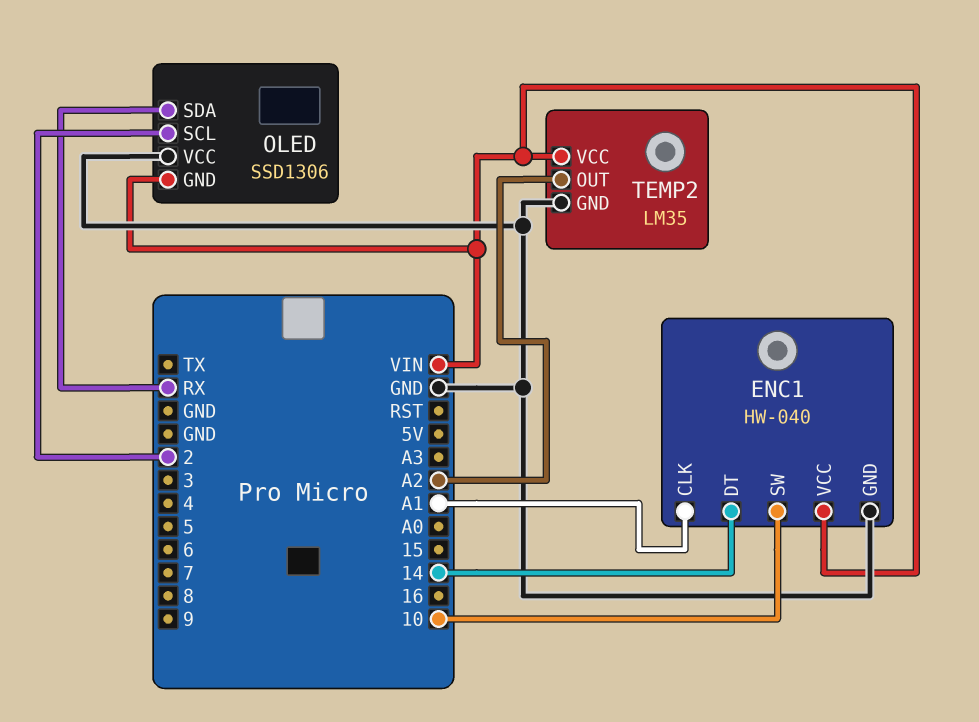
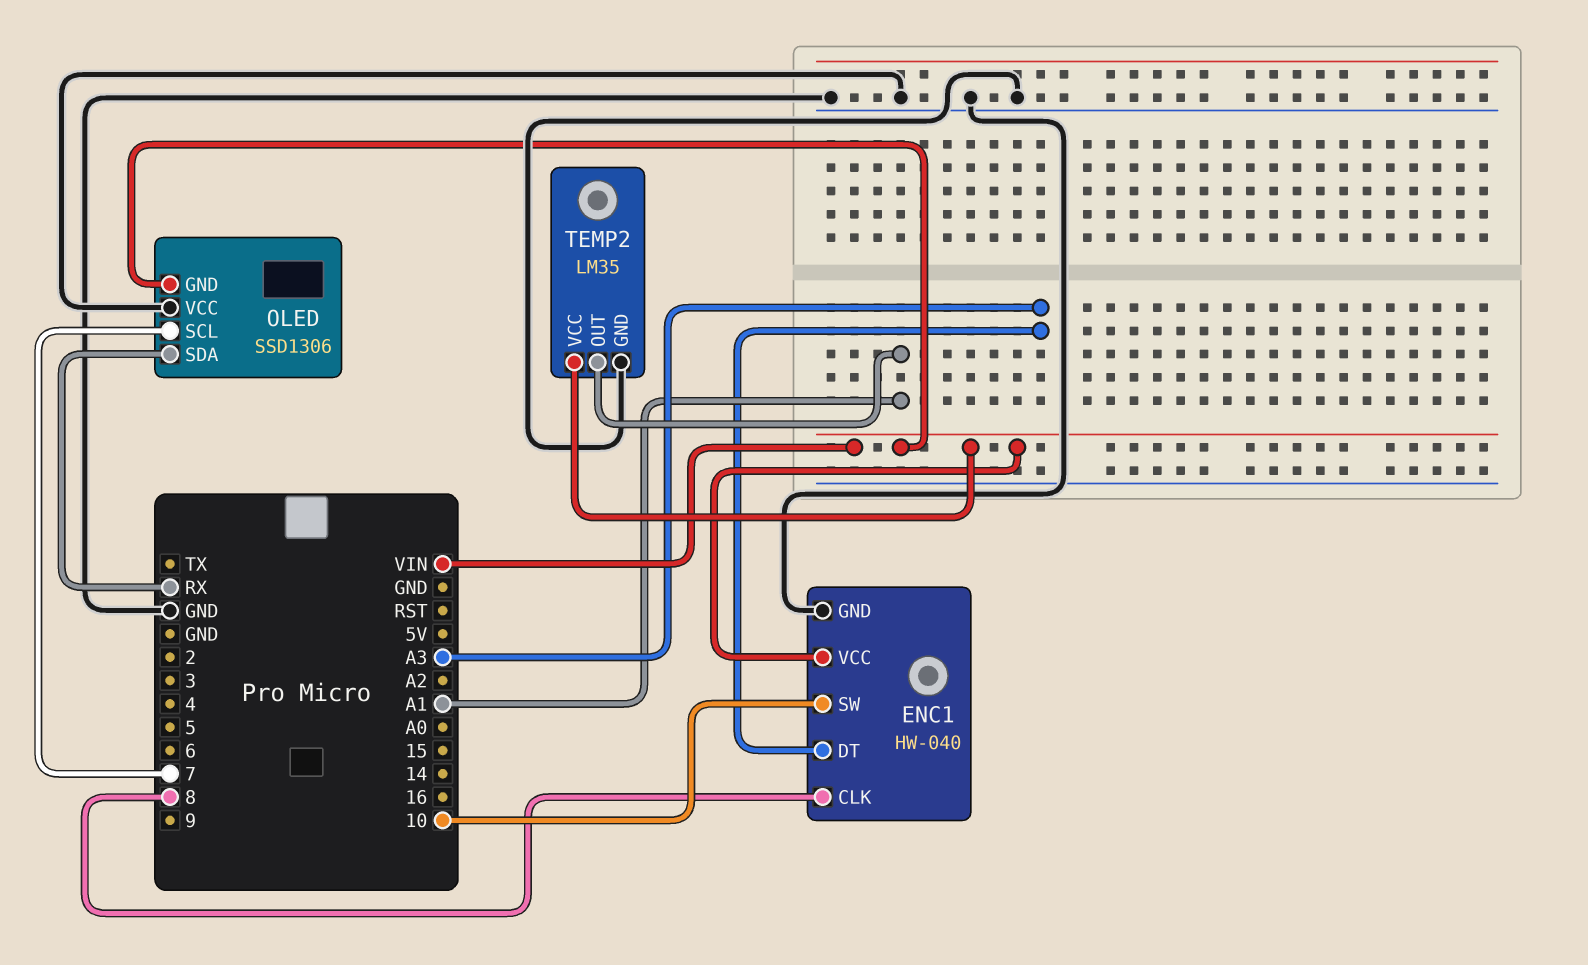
ENC1 pin CLK: A1 -> 8
ENC1 pin DT: 14 -> A3
OLED pin SCL: 2 -> 7
TEMP2 pin OUT: A2 -> A1

